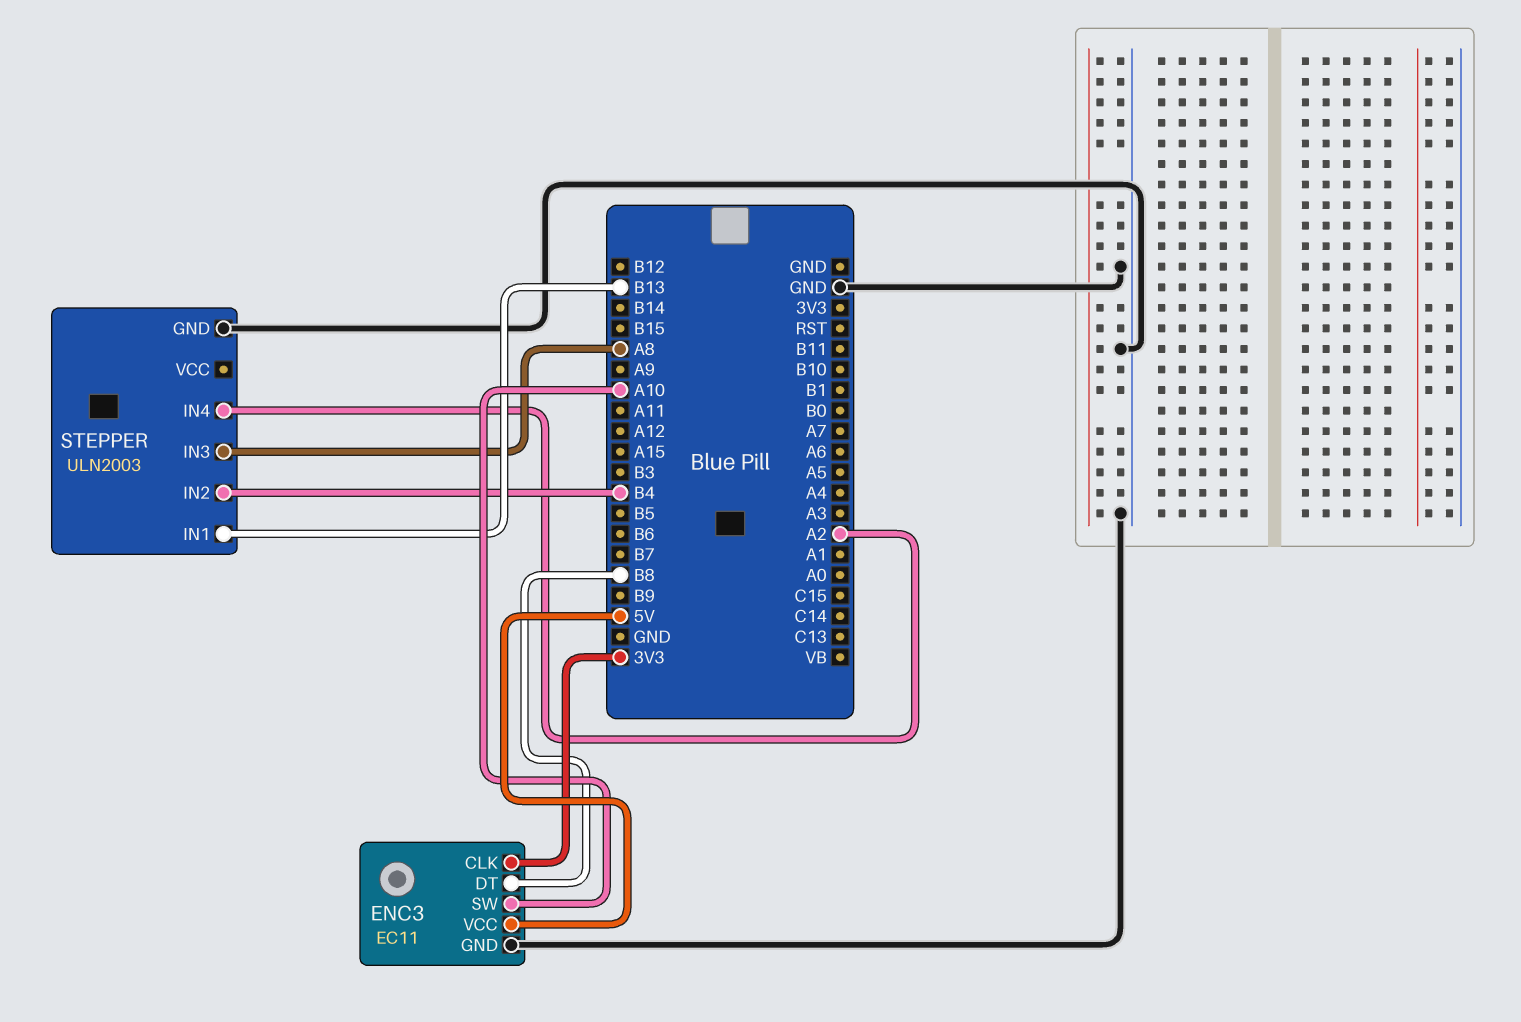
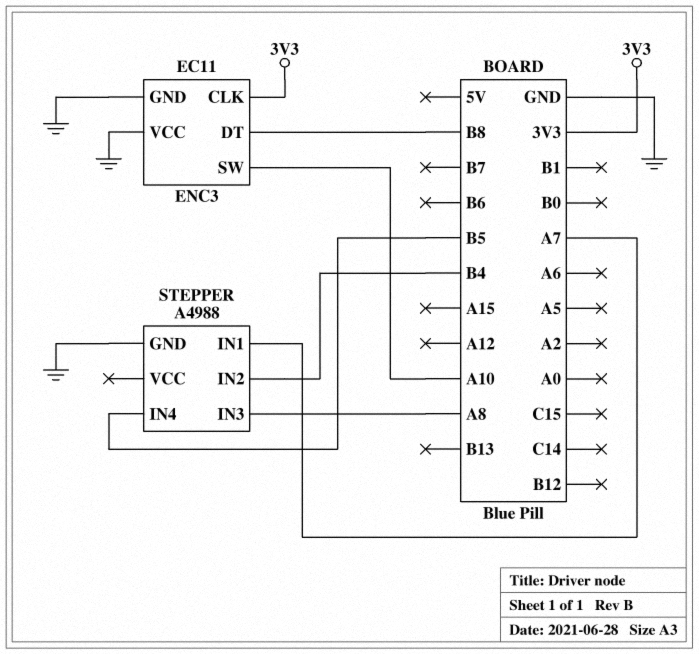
ENC3 pin VCC: 5V -> GND
STEPPER: ULN2003 -> A4988
STEPPER pin IN1: B13 -> A7
STEPPER pin IN4: A2 -> B5

